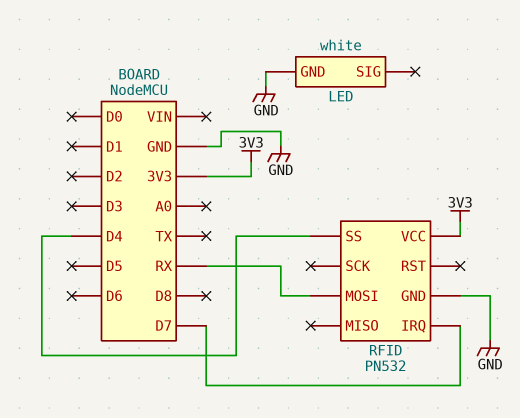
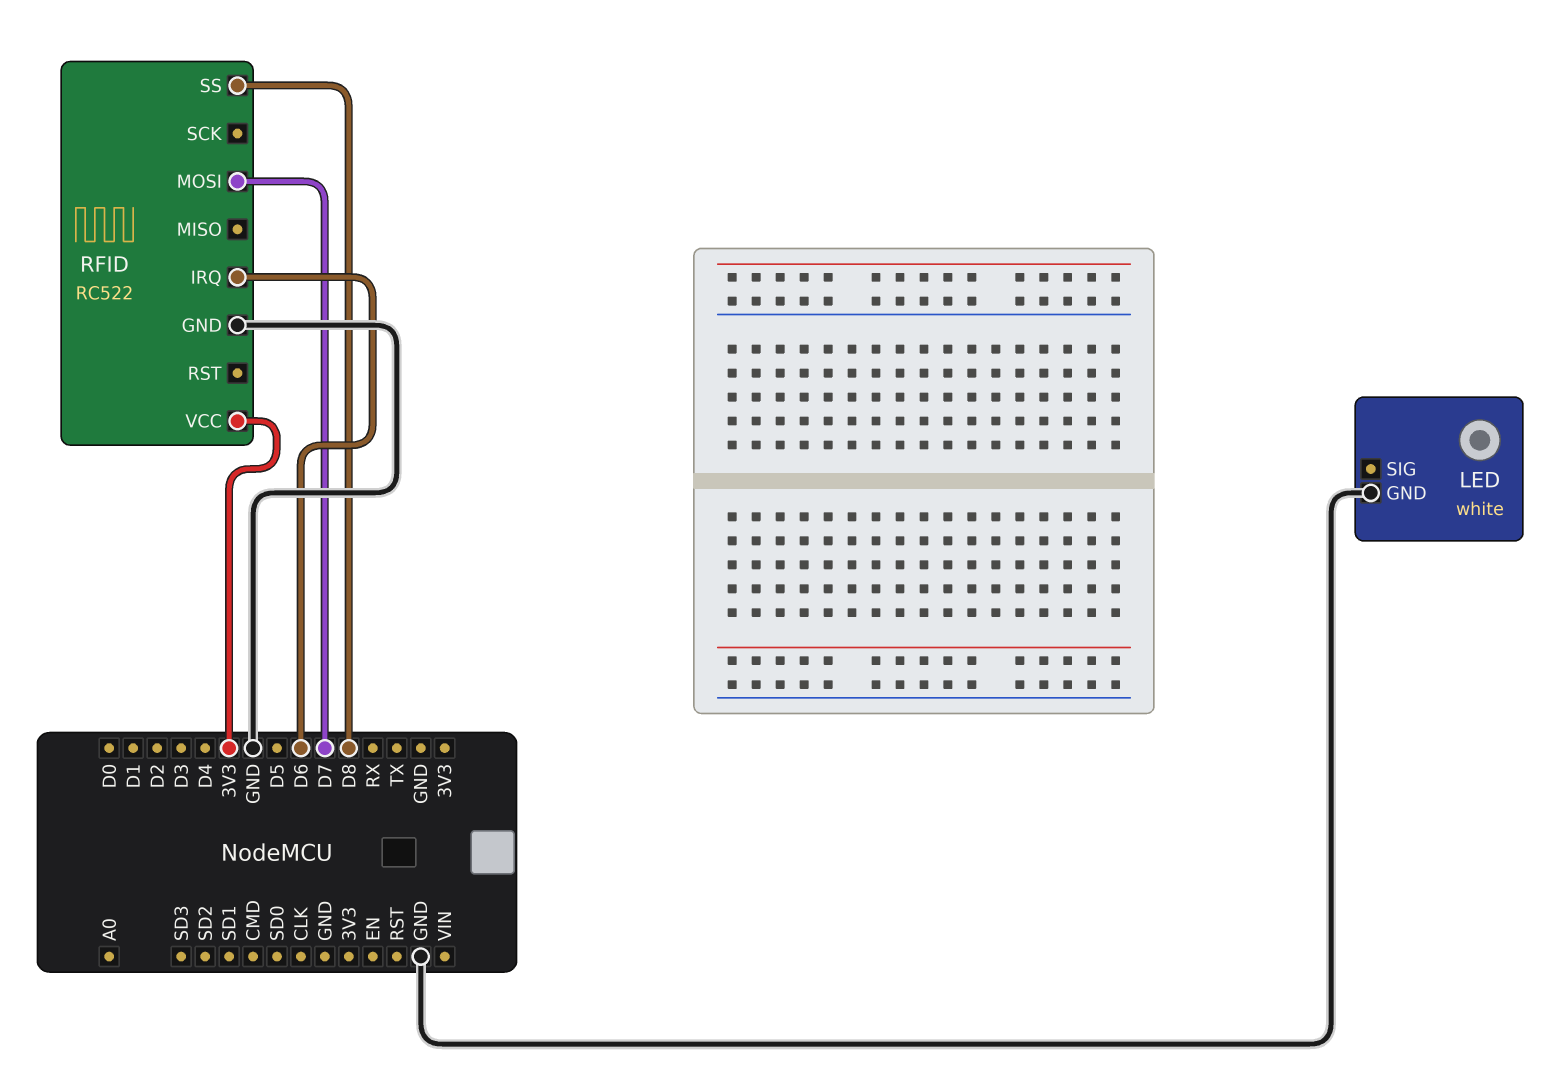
RFID: PN532 -> RC522
RFID pin IRQ: D7 -> D6
RFID pin MOSI: RX -> D7
RFID pin SS: D4 -> D8

